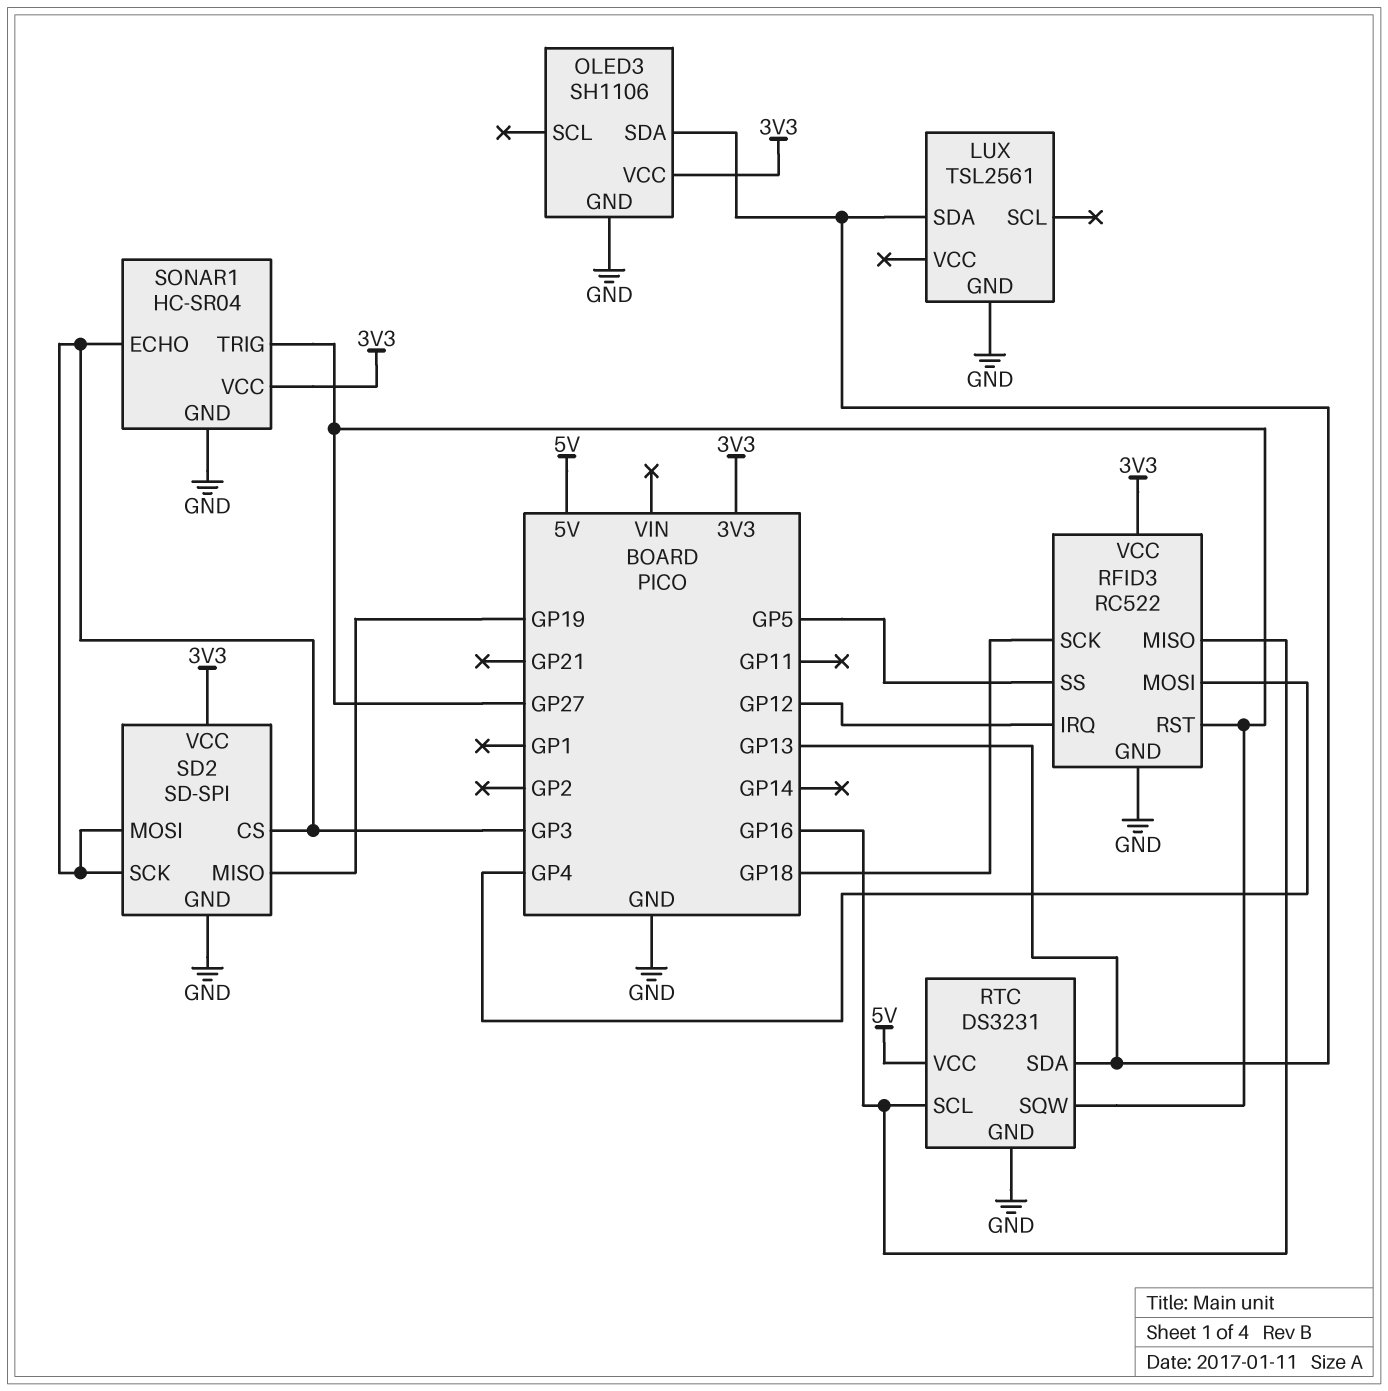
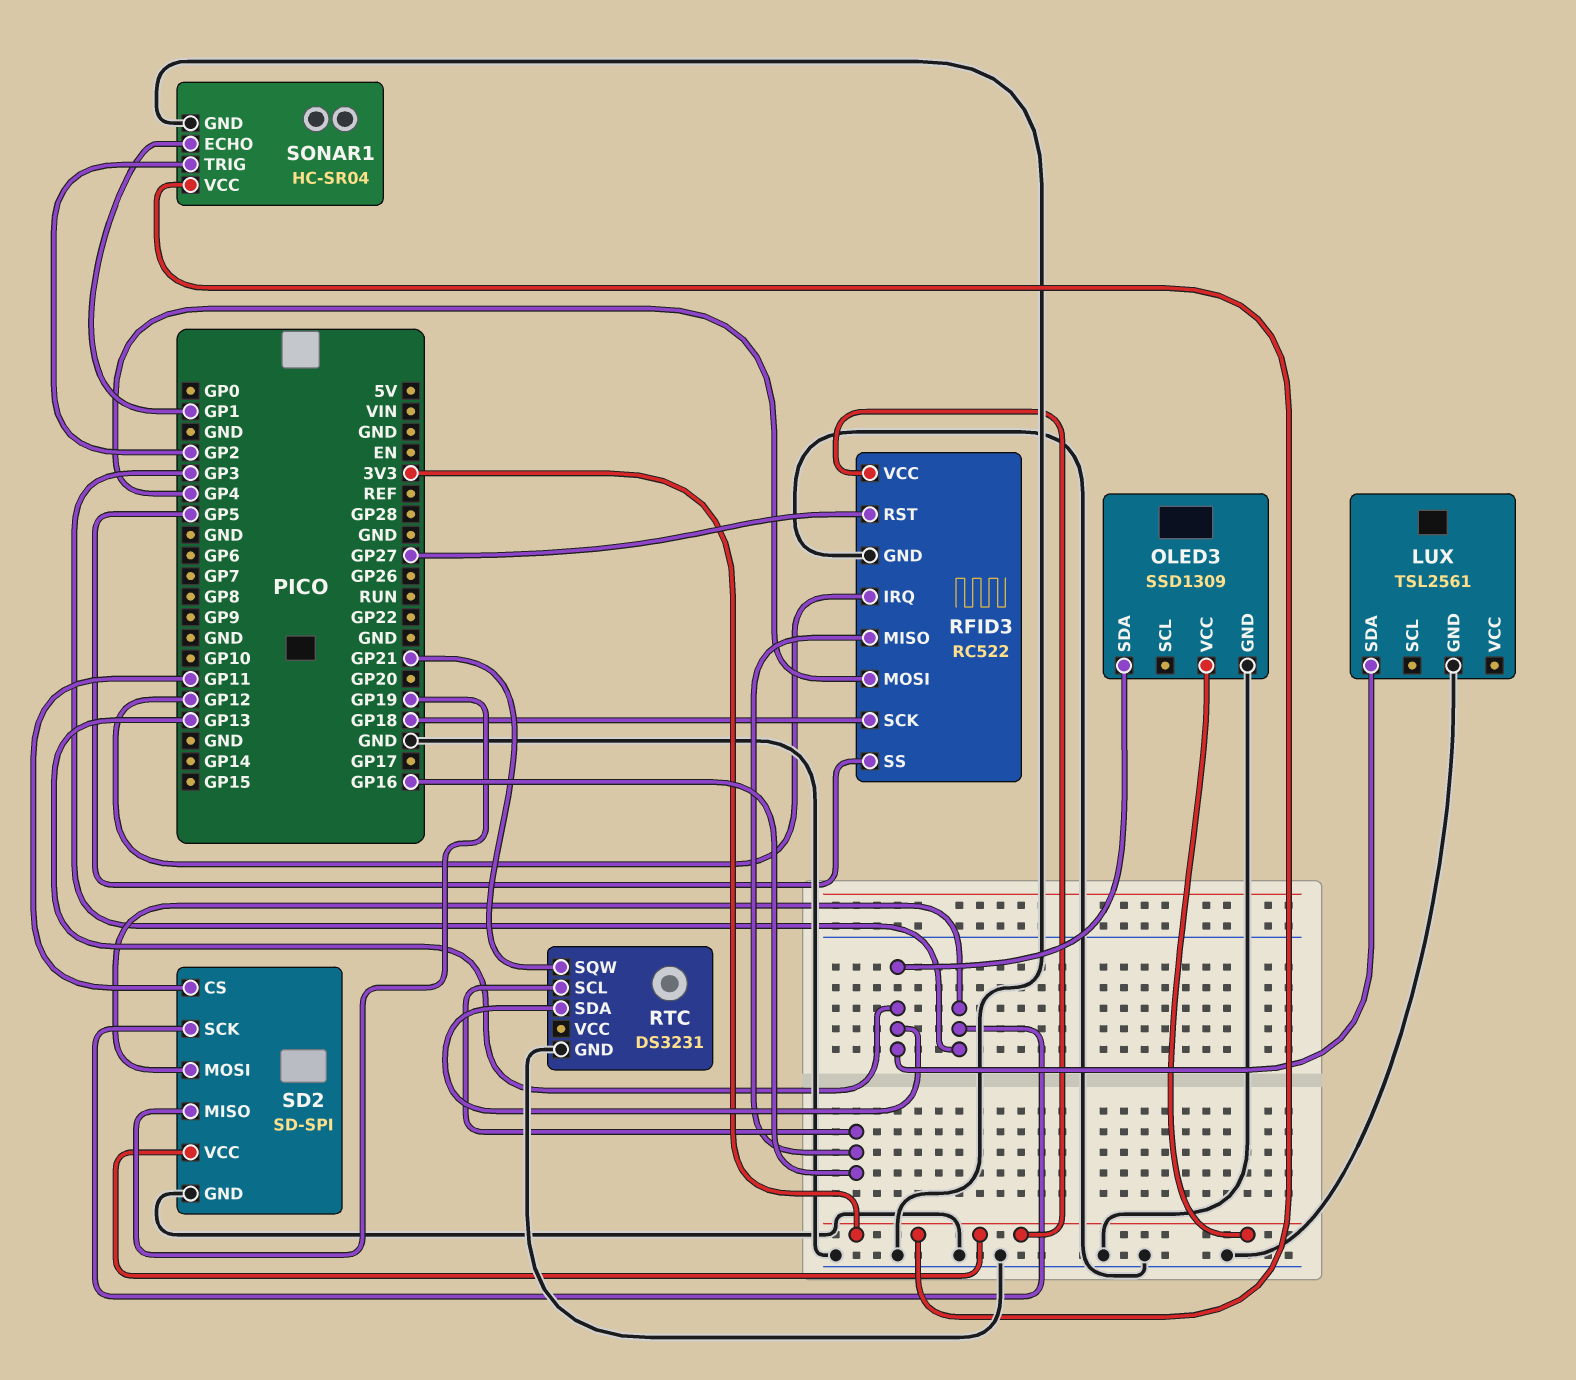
OLED3: SH1106 -> SSD1309
RTC pin SQW: GP27 -> GP21
RTC pin VCC: 5V -> none
SD2 pin CS: GP3 -> GP11
SONAR1 pin ECHO: GP3 -> GP1
SONAR1 pin TRIG: GP27 -> GP2

